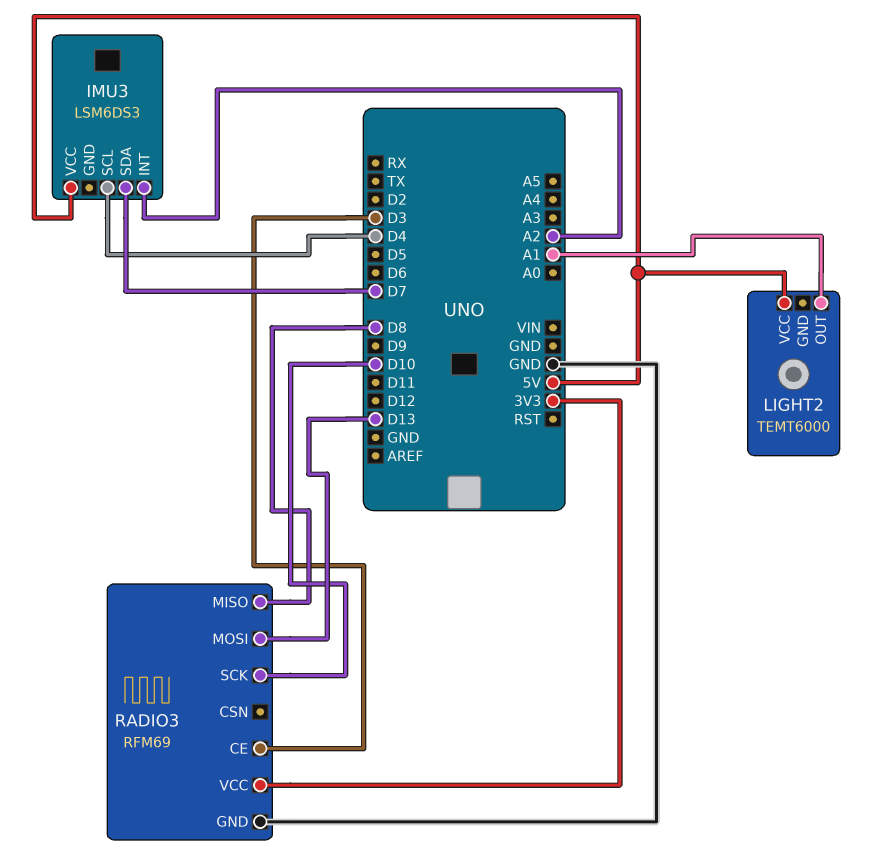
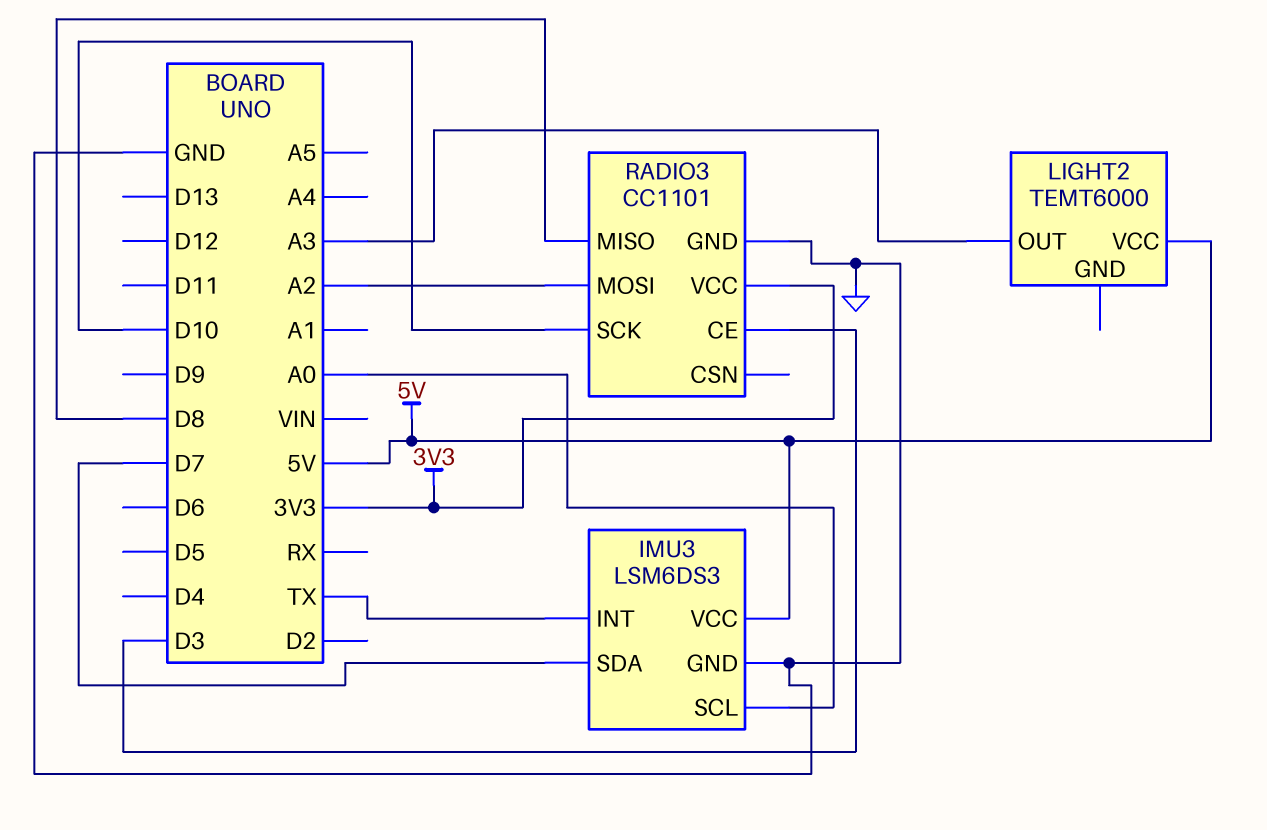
IMU3 pin GND: none -> GND
IMU3 pin INT: A2 -> TX
IMU3 pin SCL: D4 -> A0
LIGHT2 pin OUT: A1 -> A3
RADIO3: RFM69 -> CC1101
RADIO3 pin MOSI: D13 -> A2

